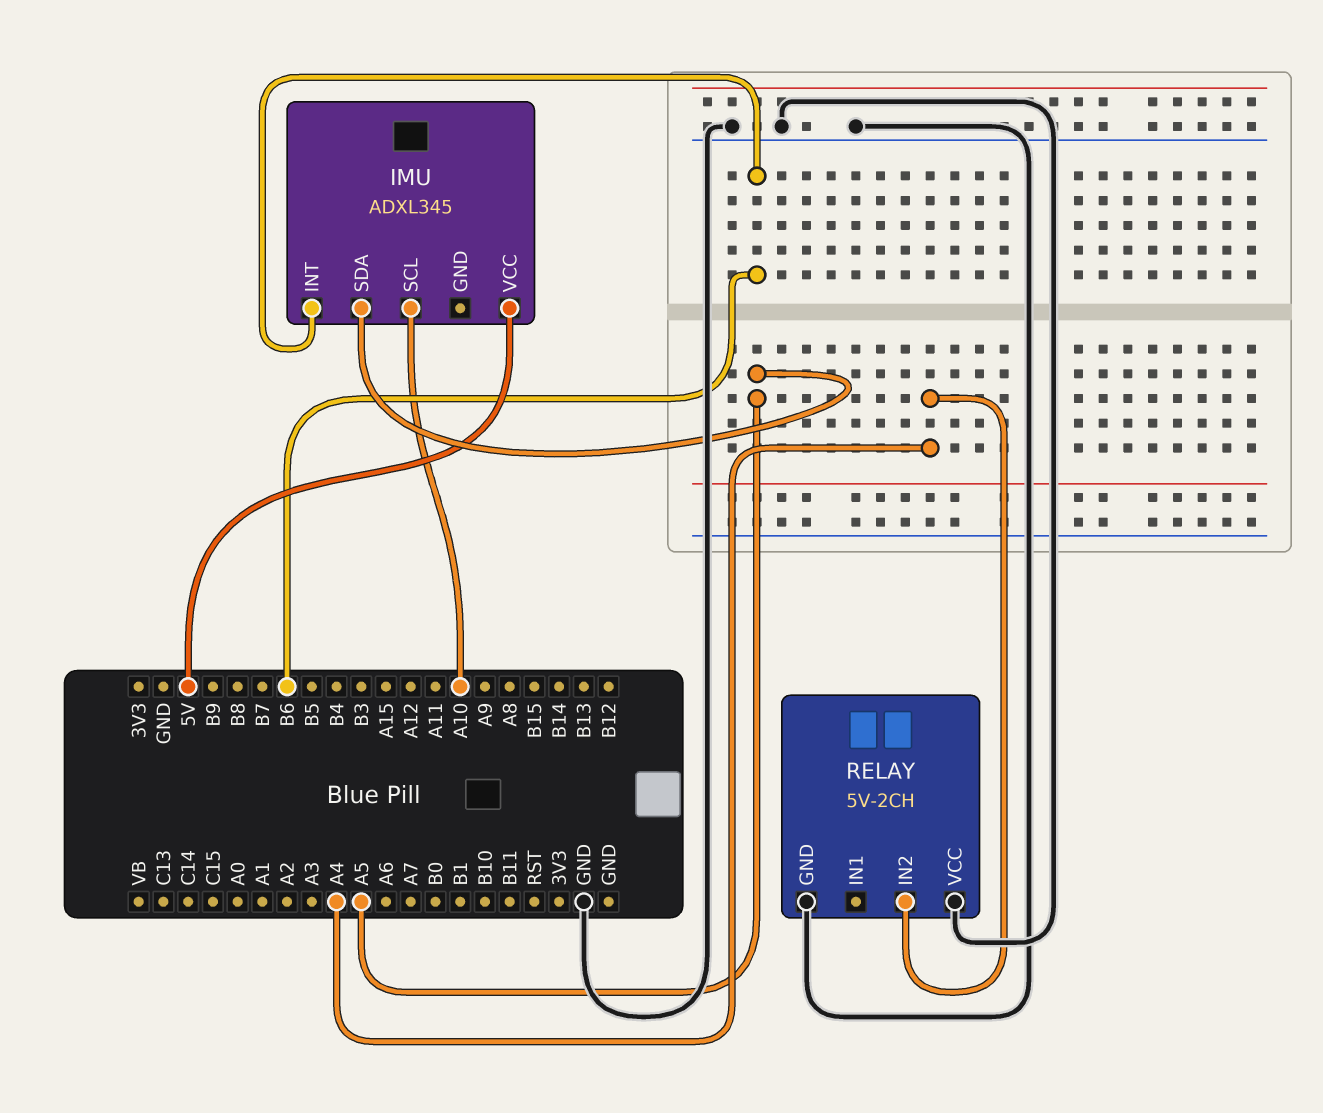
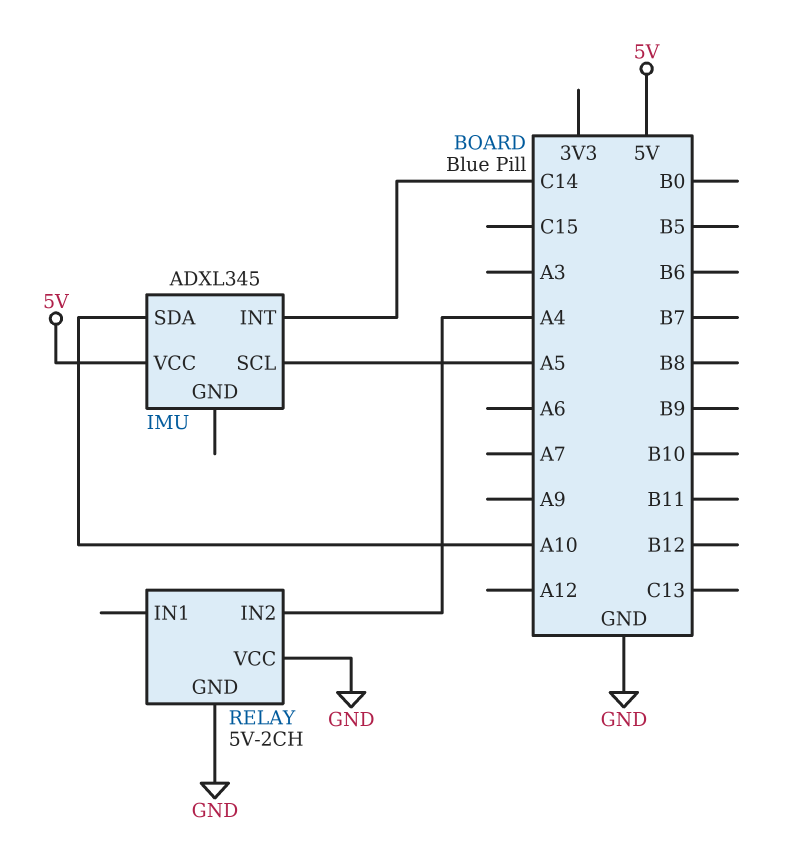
IMU pin INT: B6 -> C14
IMU pin SCL: A10 -> A5
IMU pin SDA: A5 -> A10

